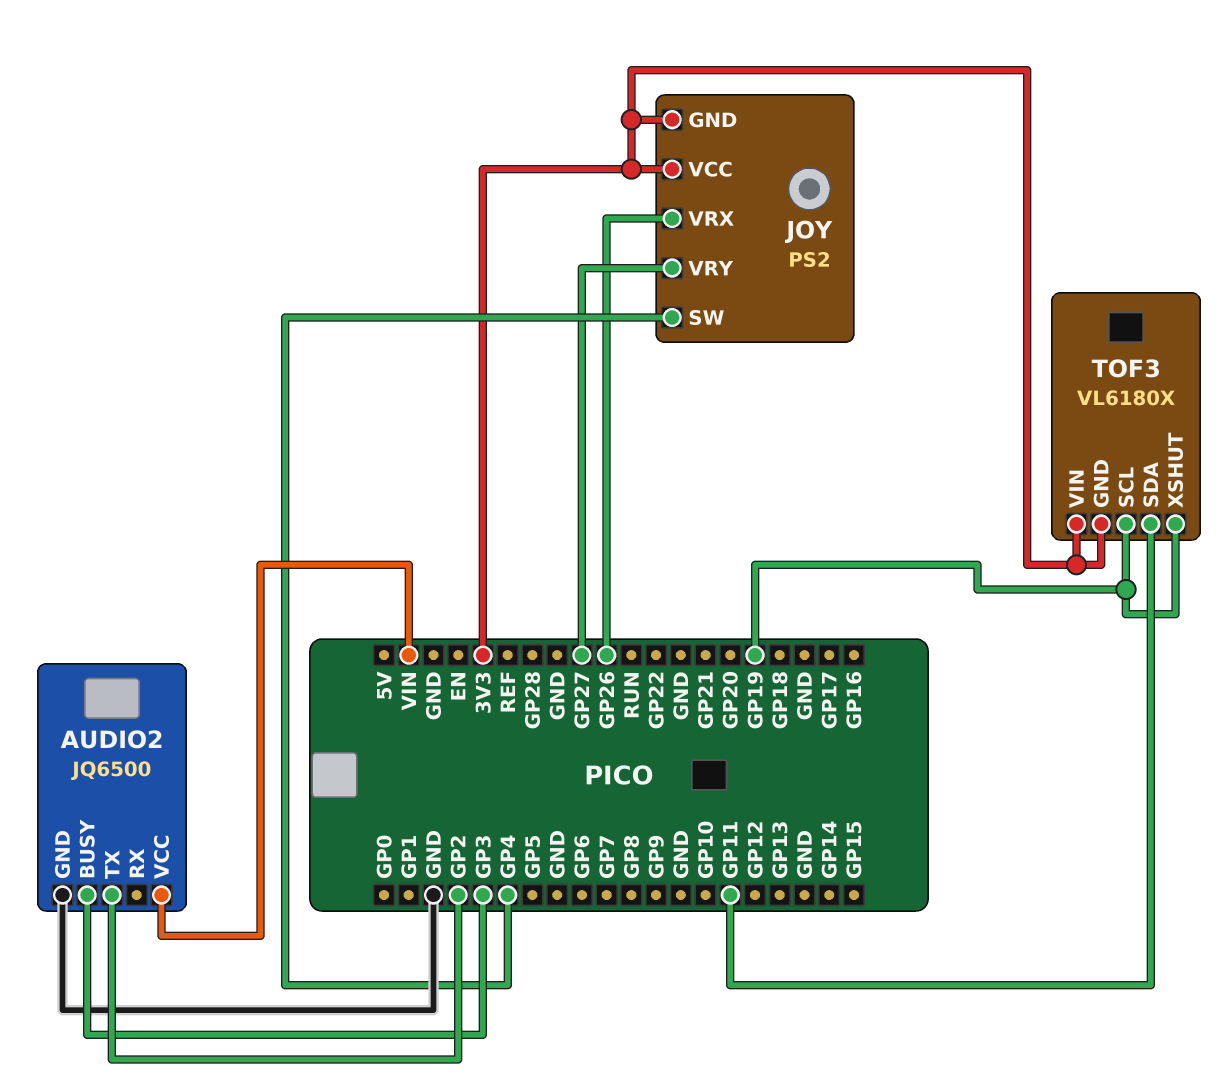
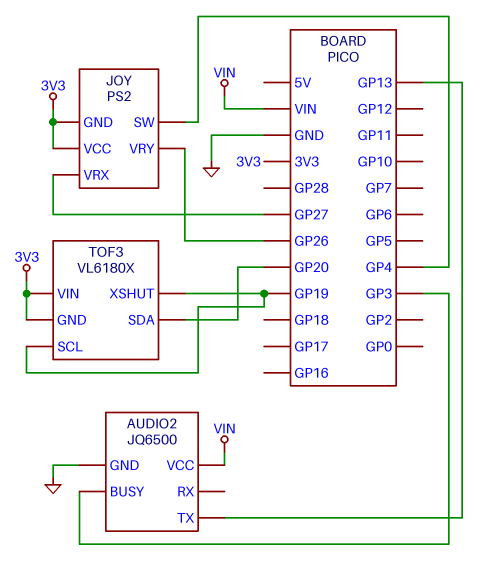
AUDIO2 pin TX: GP2 -> GP13
JOY pin VRX: GP26 -> GP27
JOY pin VRY: GP27 -> GP26
TOF3 pin SDA: GP11 -> GP20

